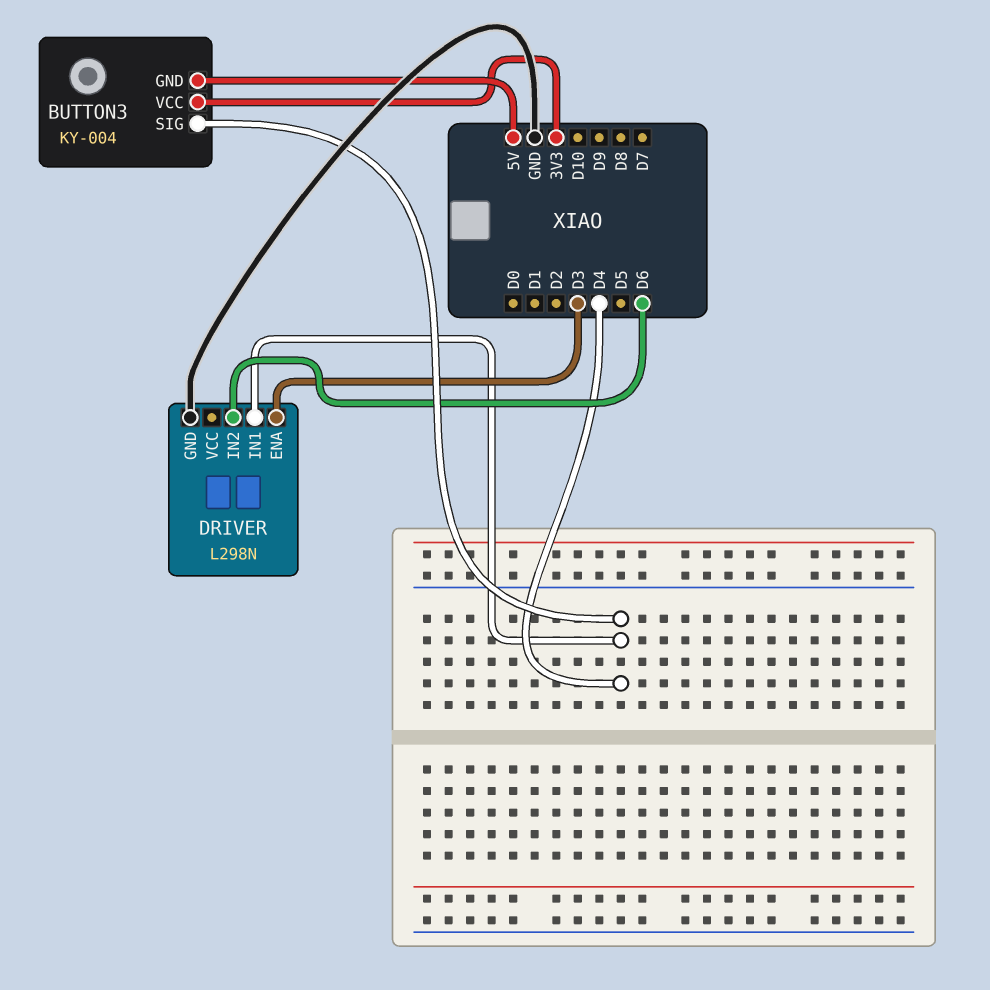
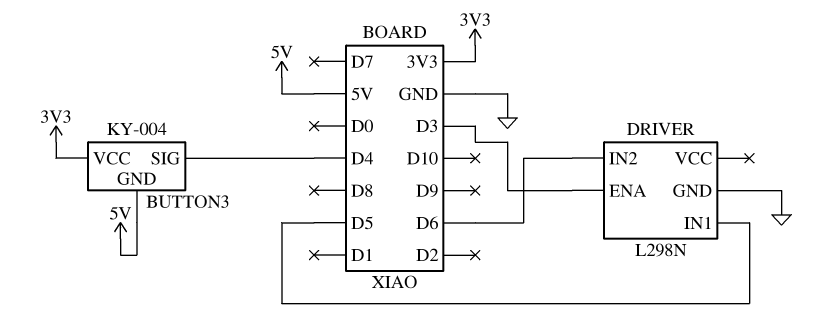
DRIVER pin IN1: D4 -> D5

